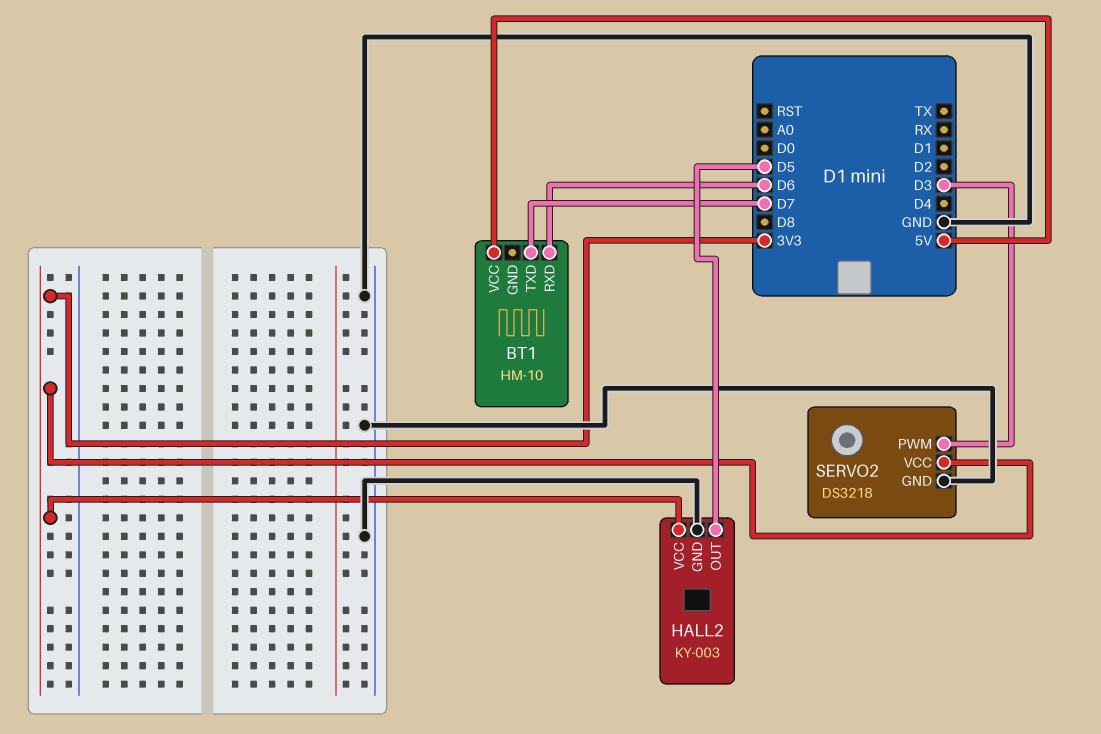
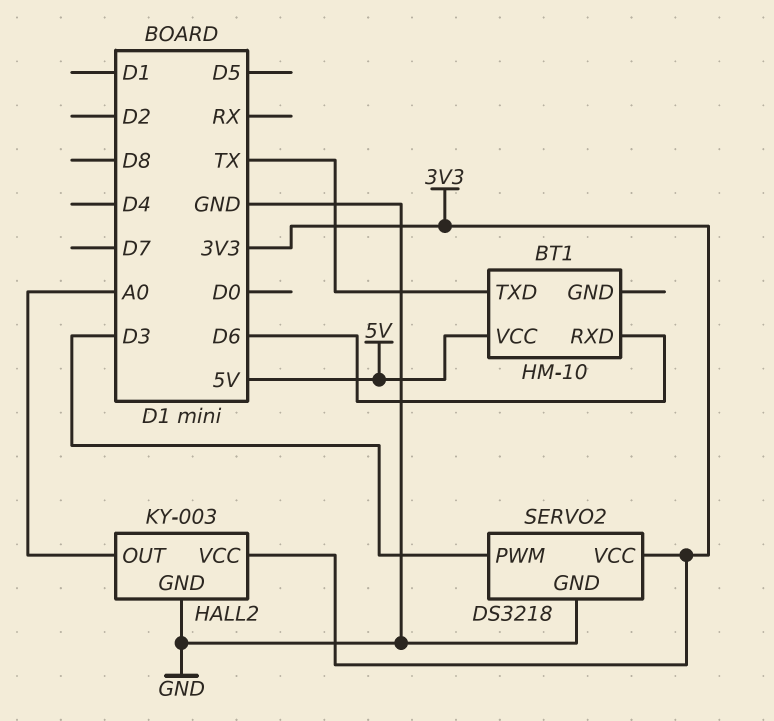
BT1 pin TXD: D7 -> TX
HALL2 pin OUT: D5 -> A0

